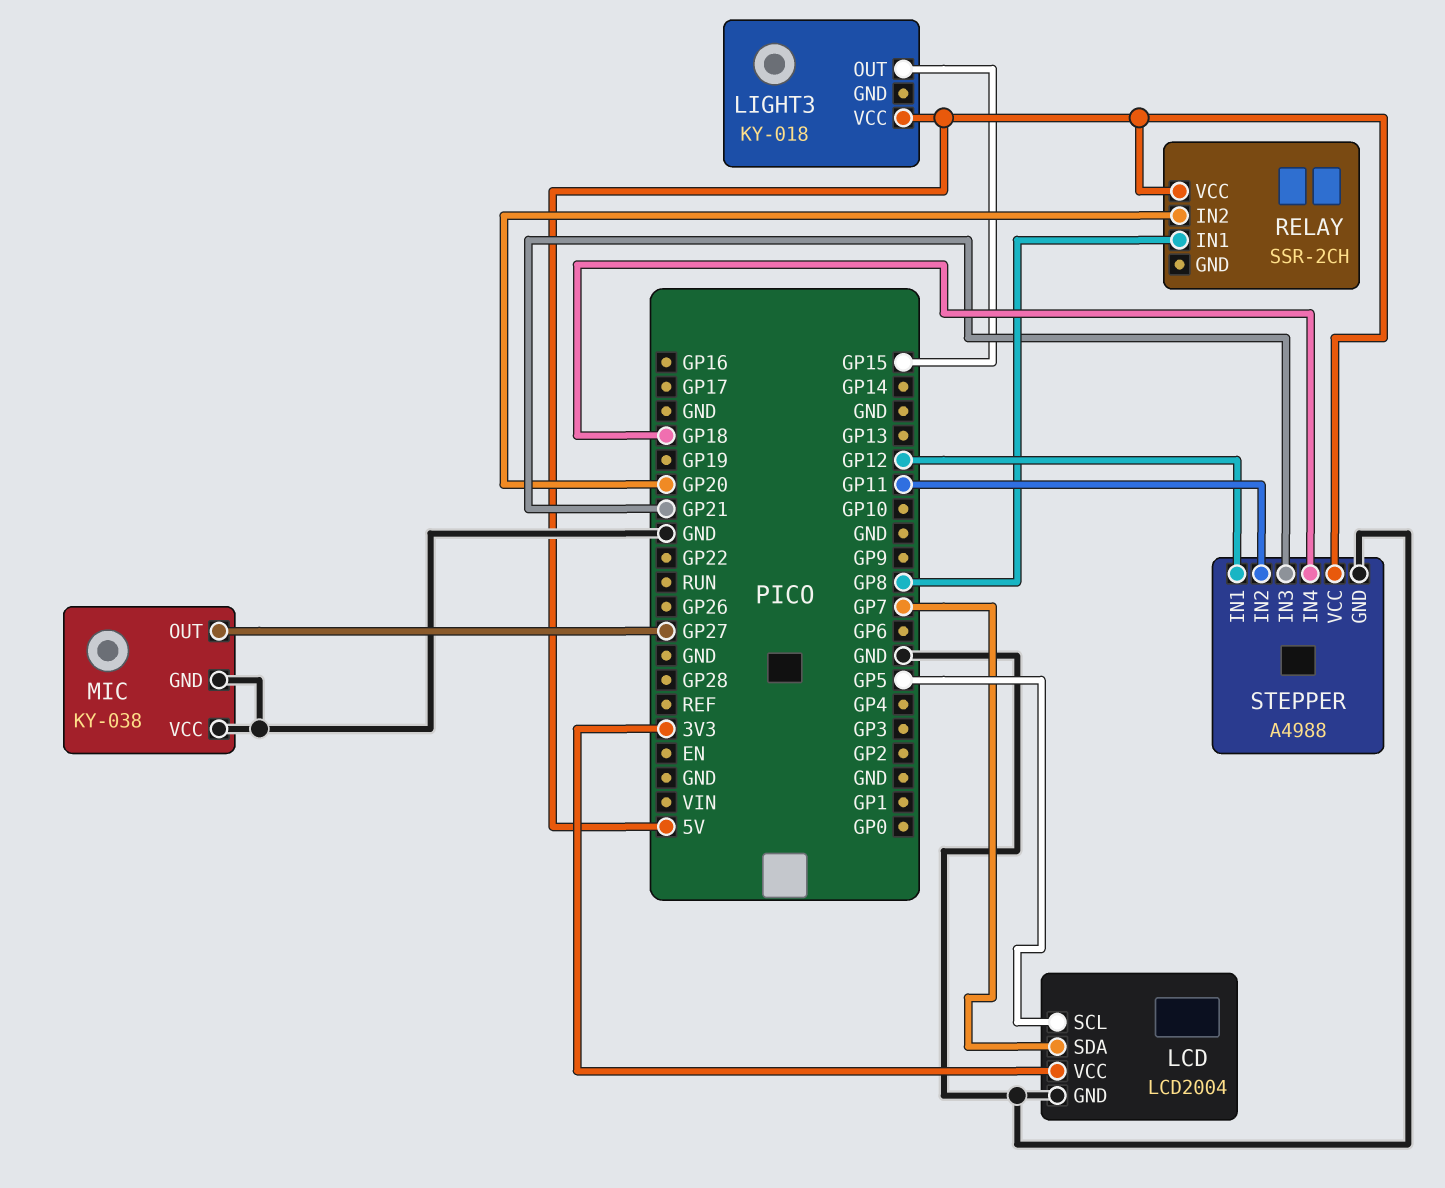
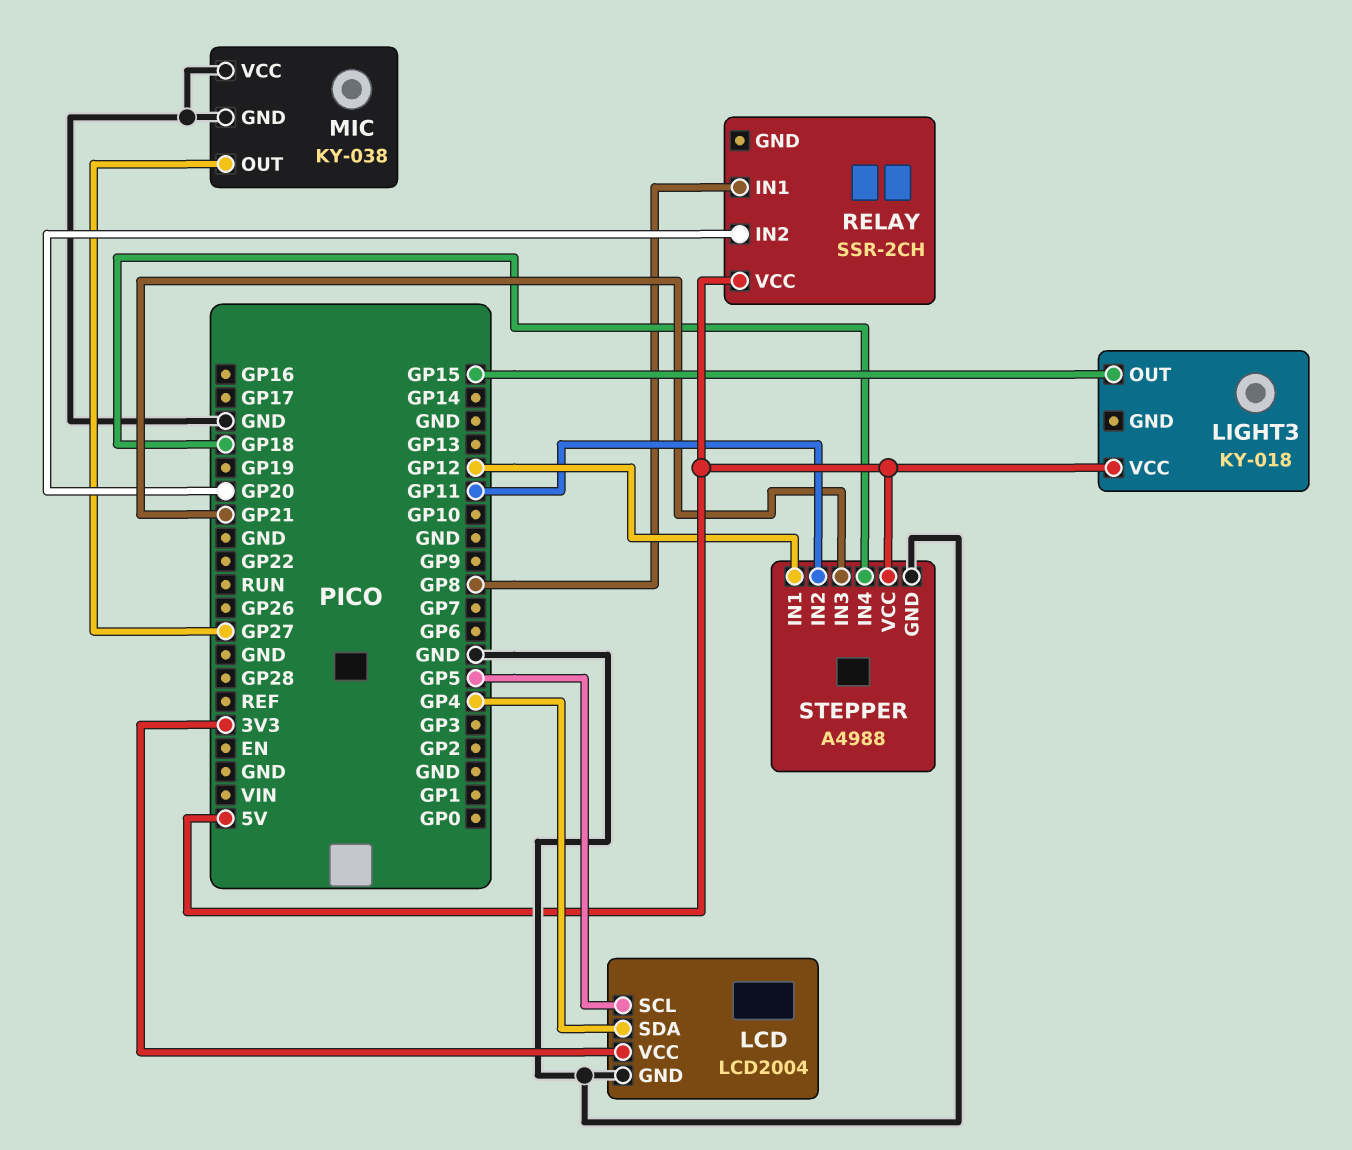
LCD pin SDA: GP7 -> GP4

